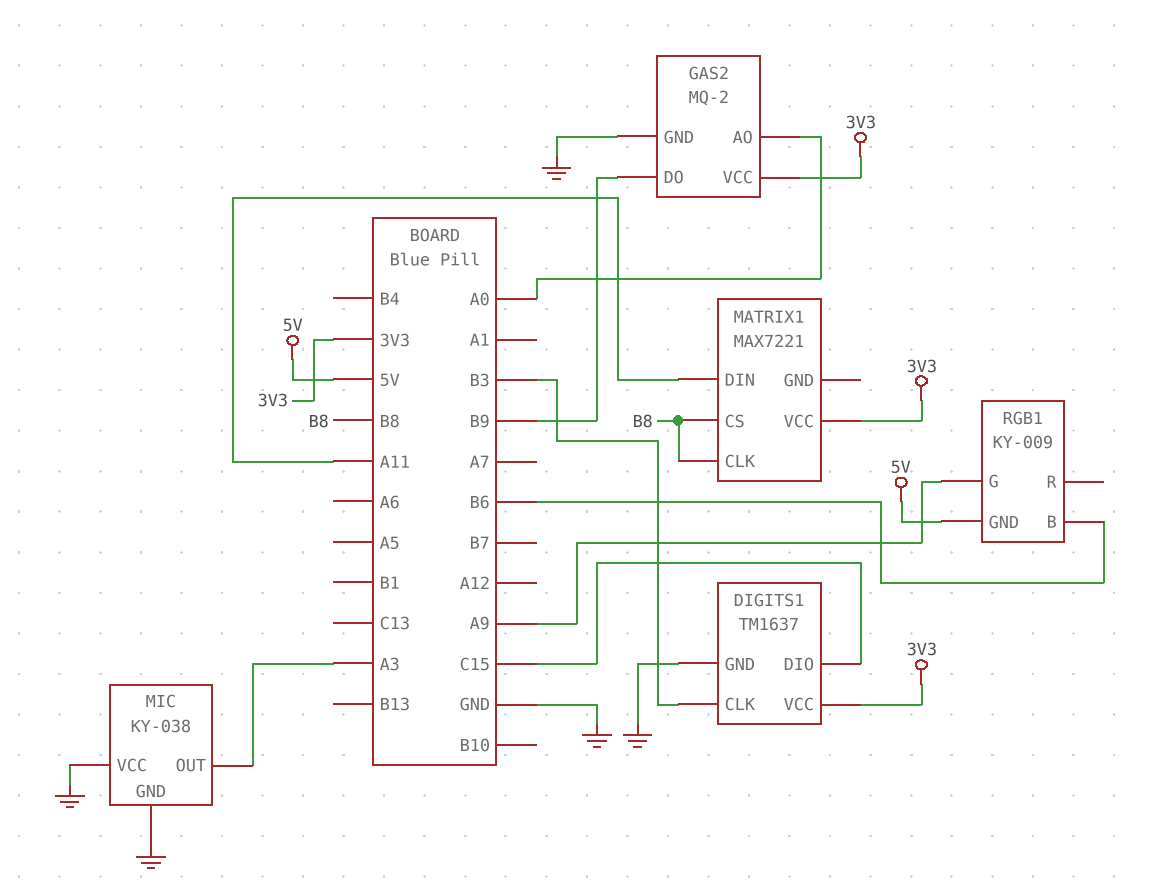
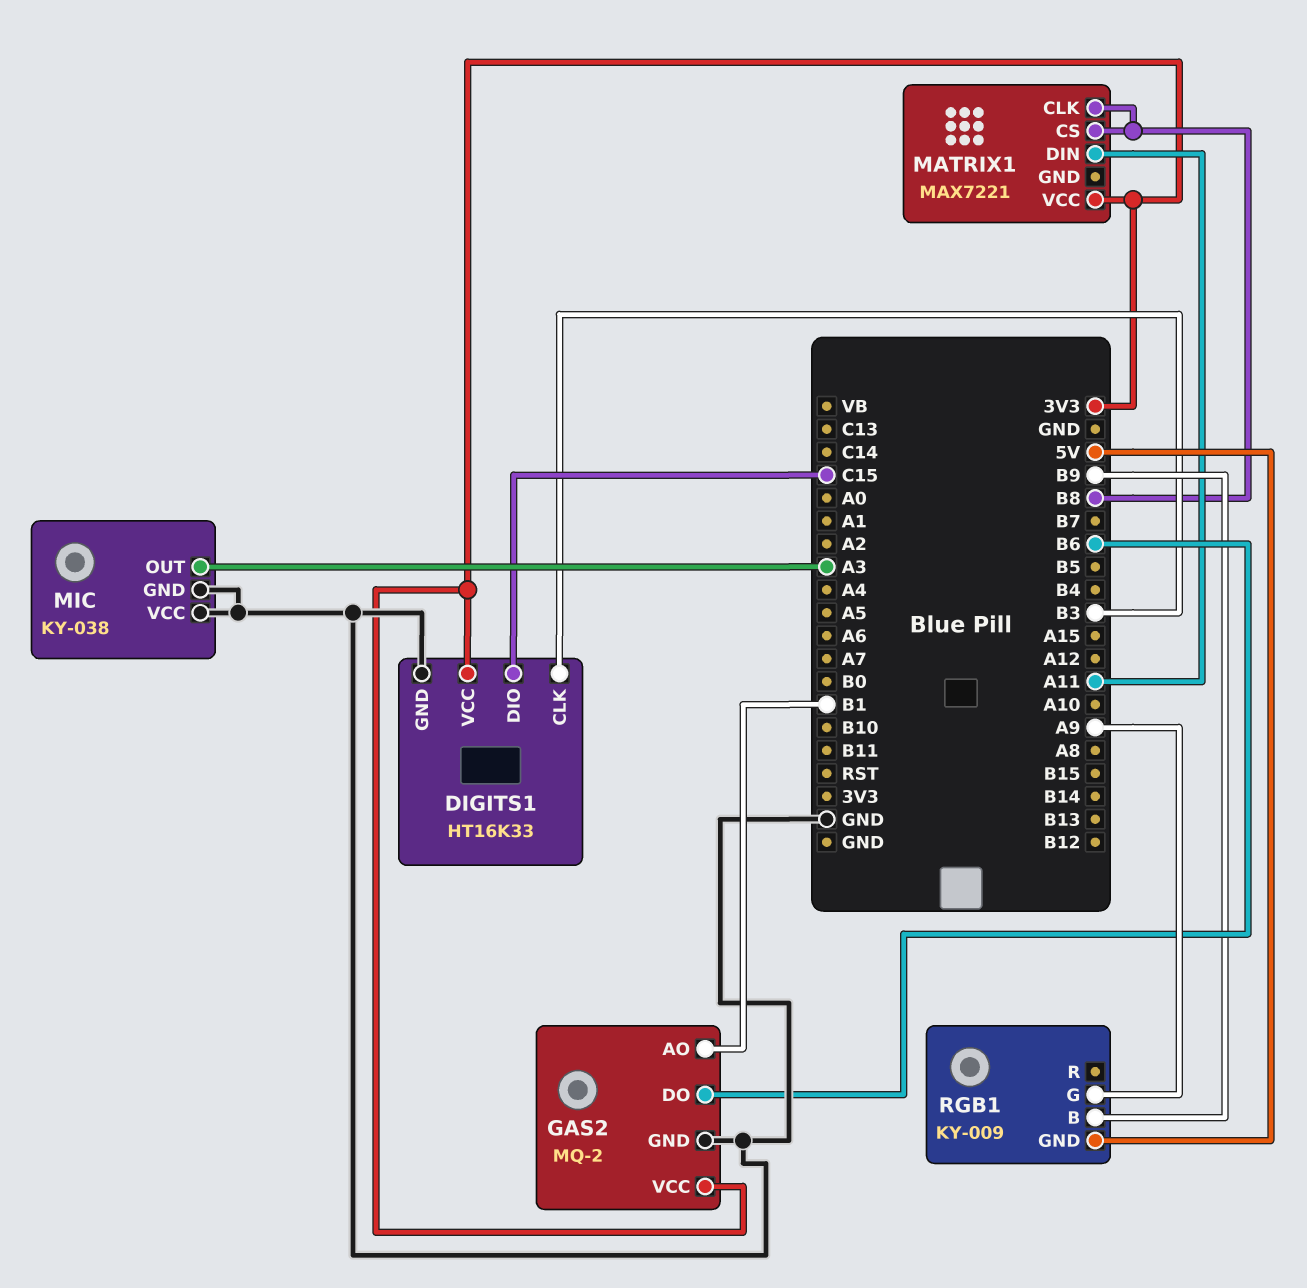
DIGITS1: TM1637 -> HT16K33
GAS2 pin AO: A0 -> B1
GAS2 pin DO: B9 -> B6
RGB1 pin B: B6 -> B9

